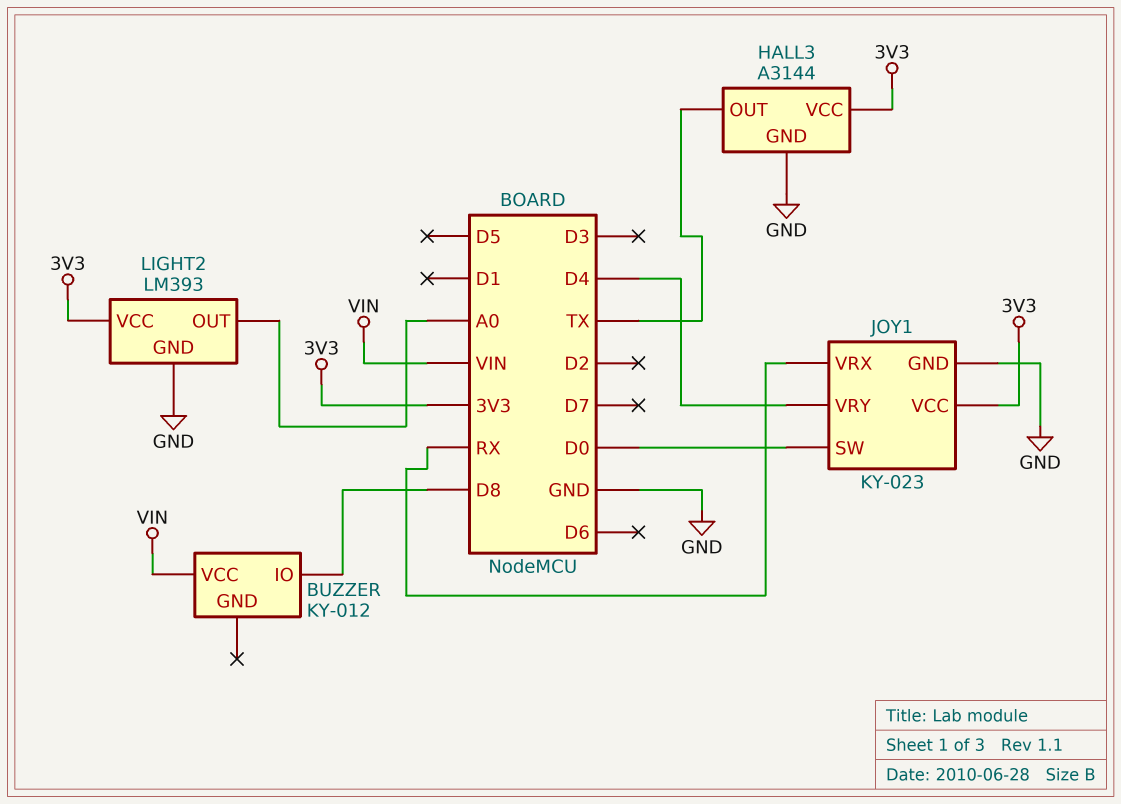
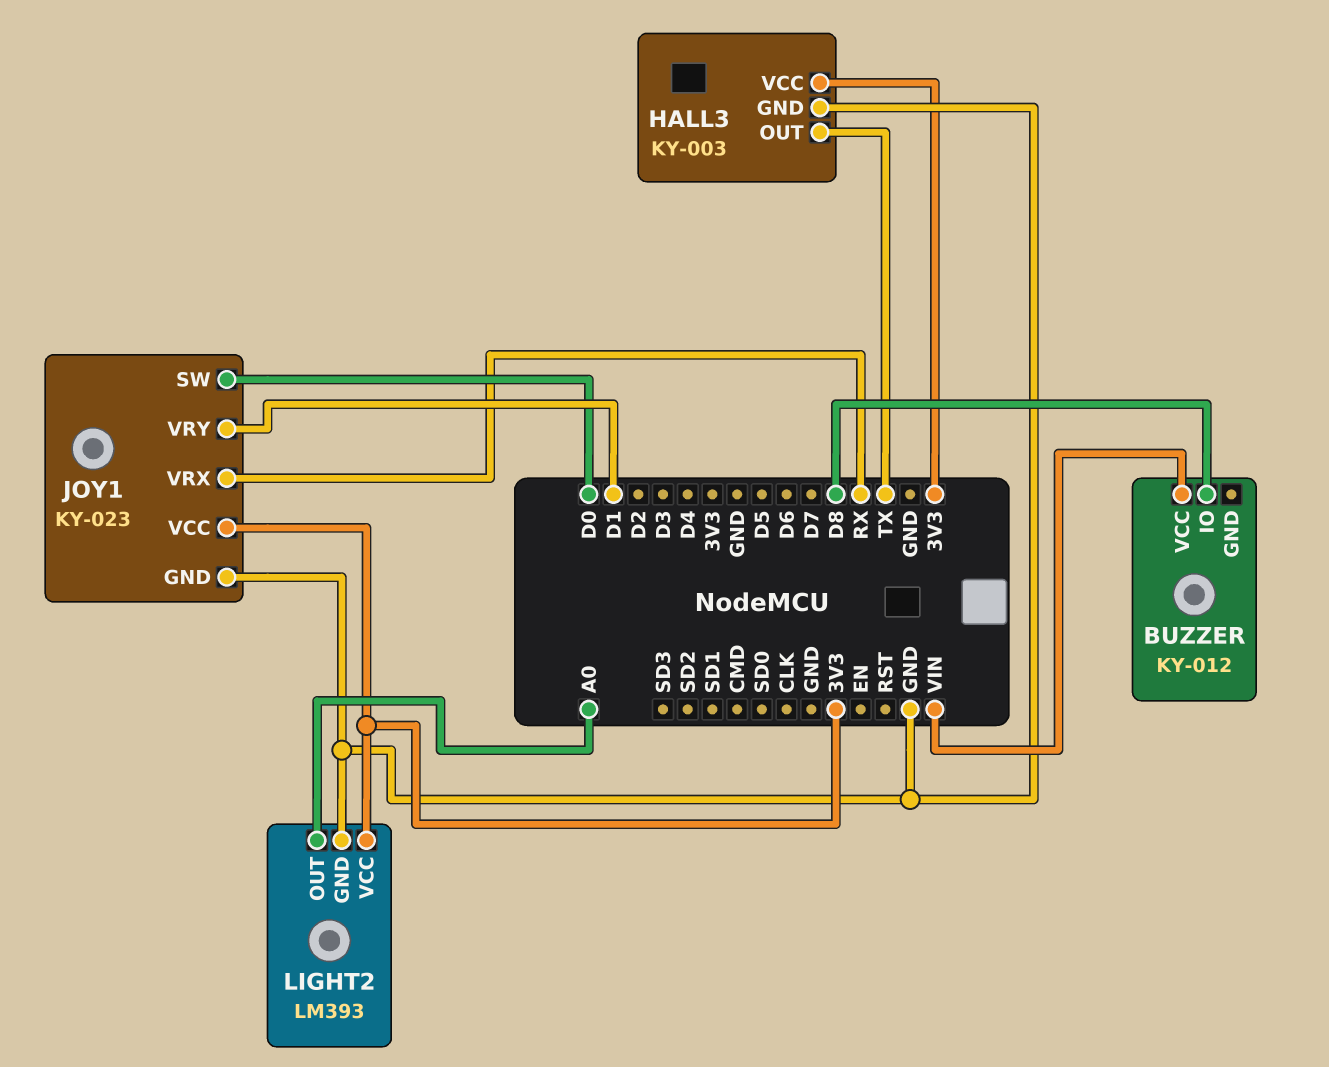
HALL3: A3144 -> KY-003
JOY1 pin VRY: D4 -> D1

